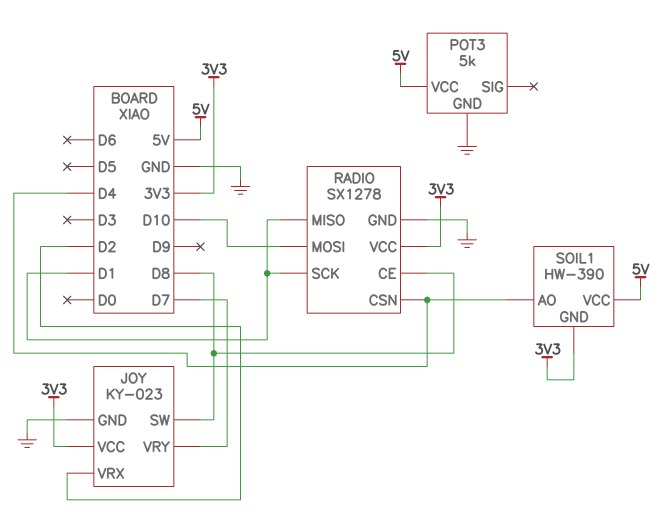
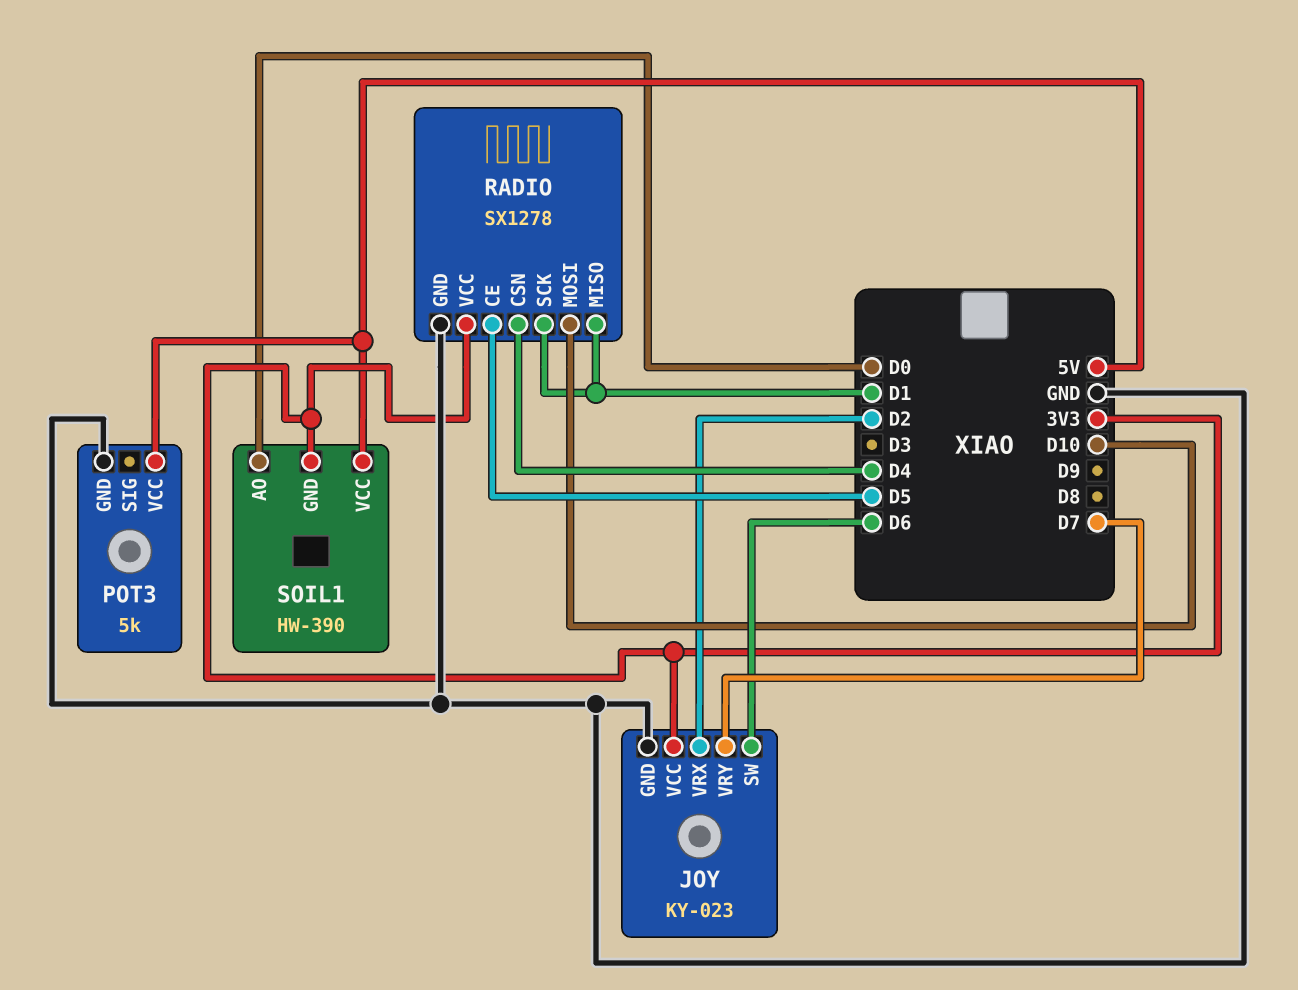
JOY pin SW: D8 -> D6
RADIO pin CE: D8 -> D5
SOIL1 pin AO: D4 -> D0

